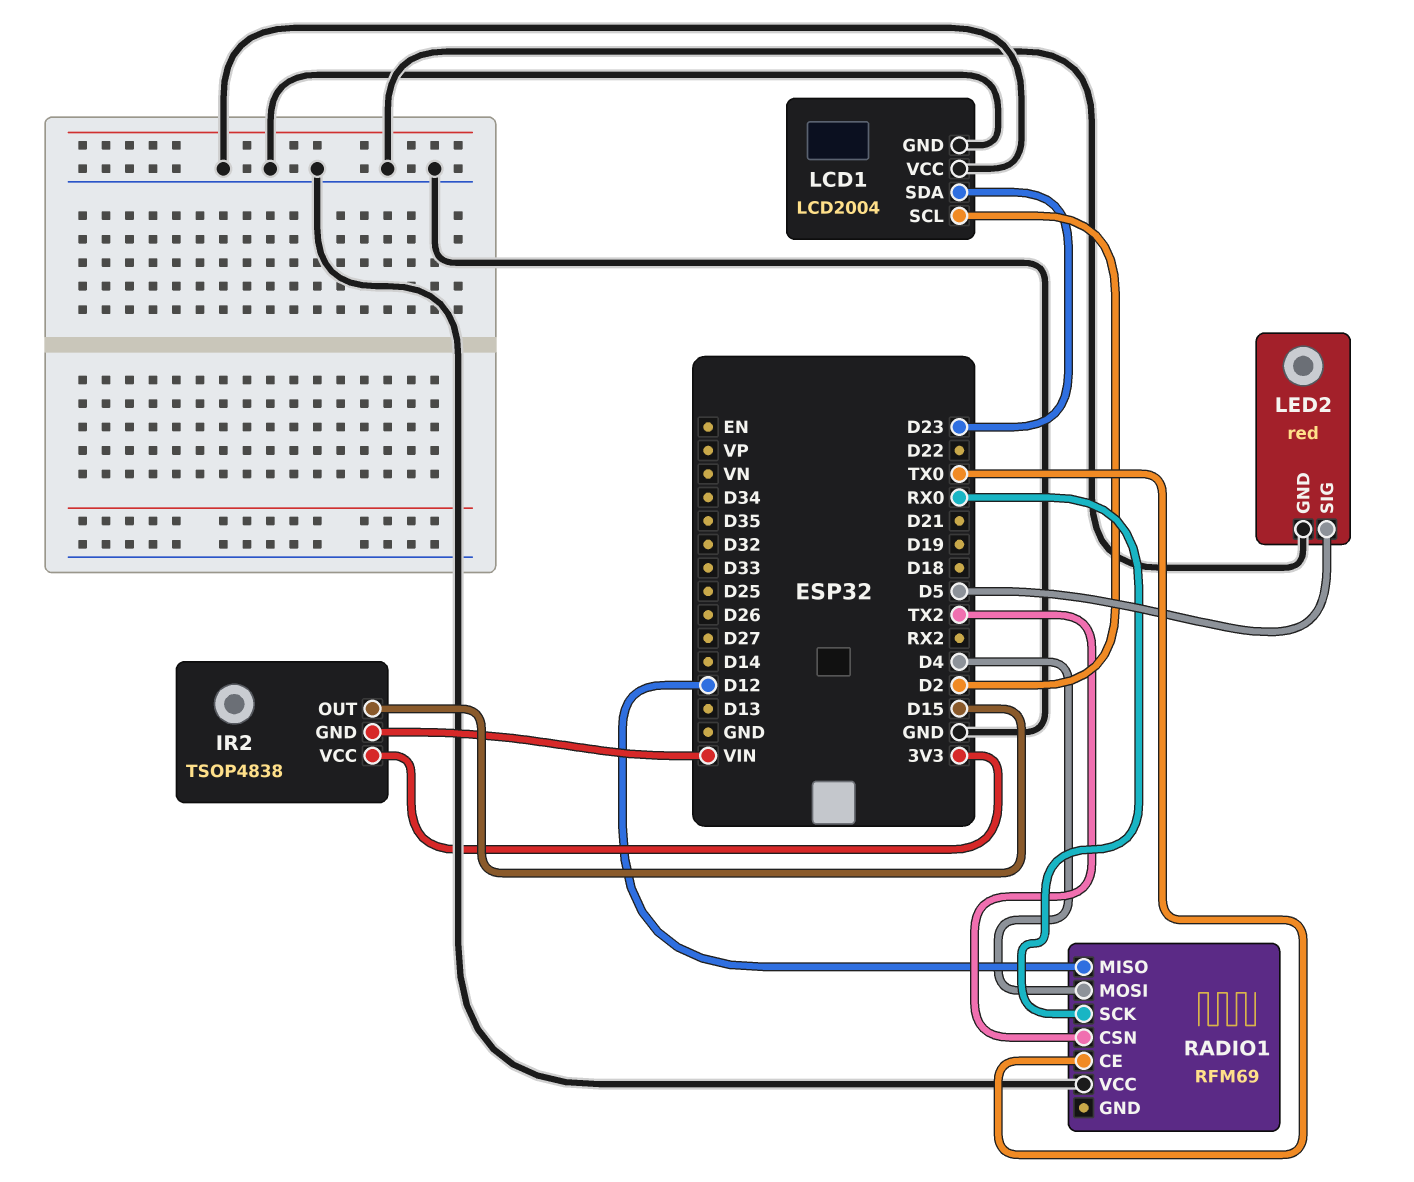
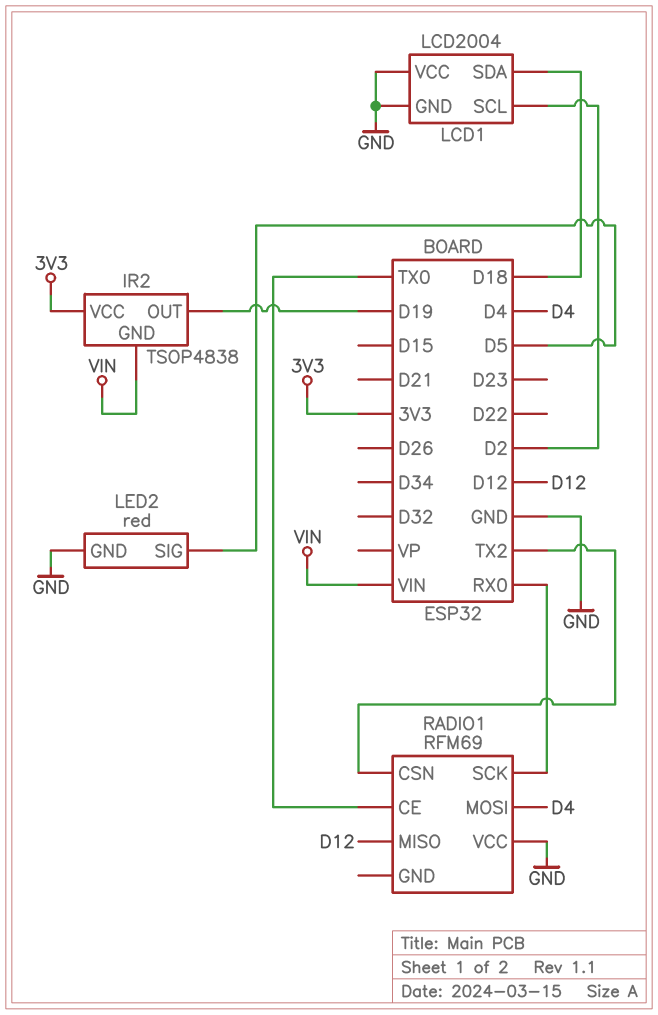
IR2 pin OUT: D15 -> D19
LCD1 pin SDA: D23 -> D18

